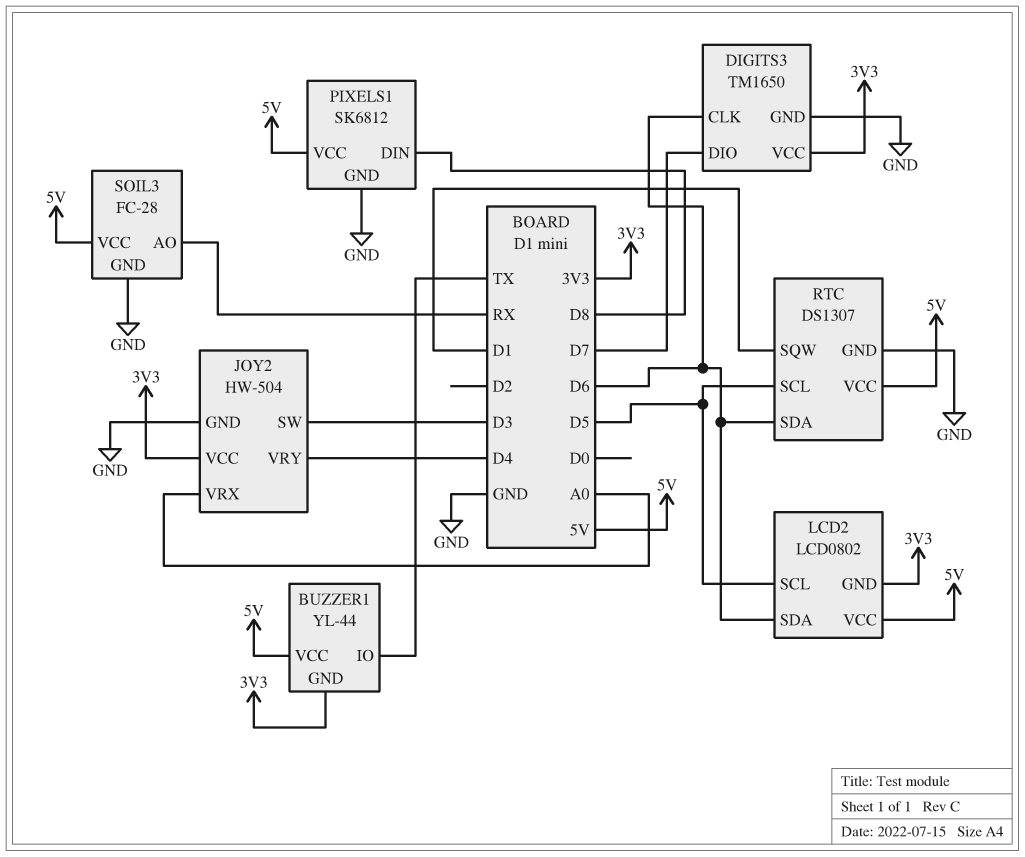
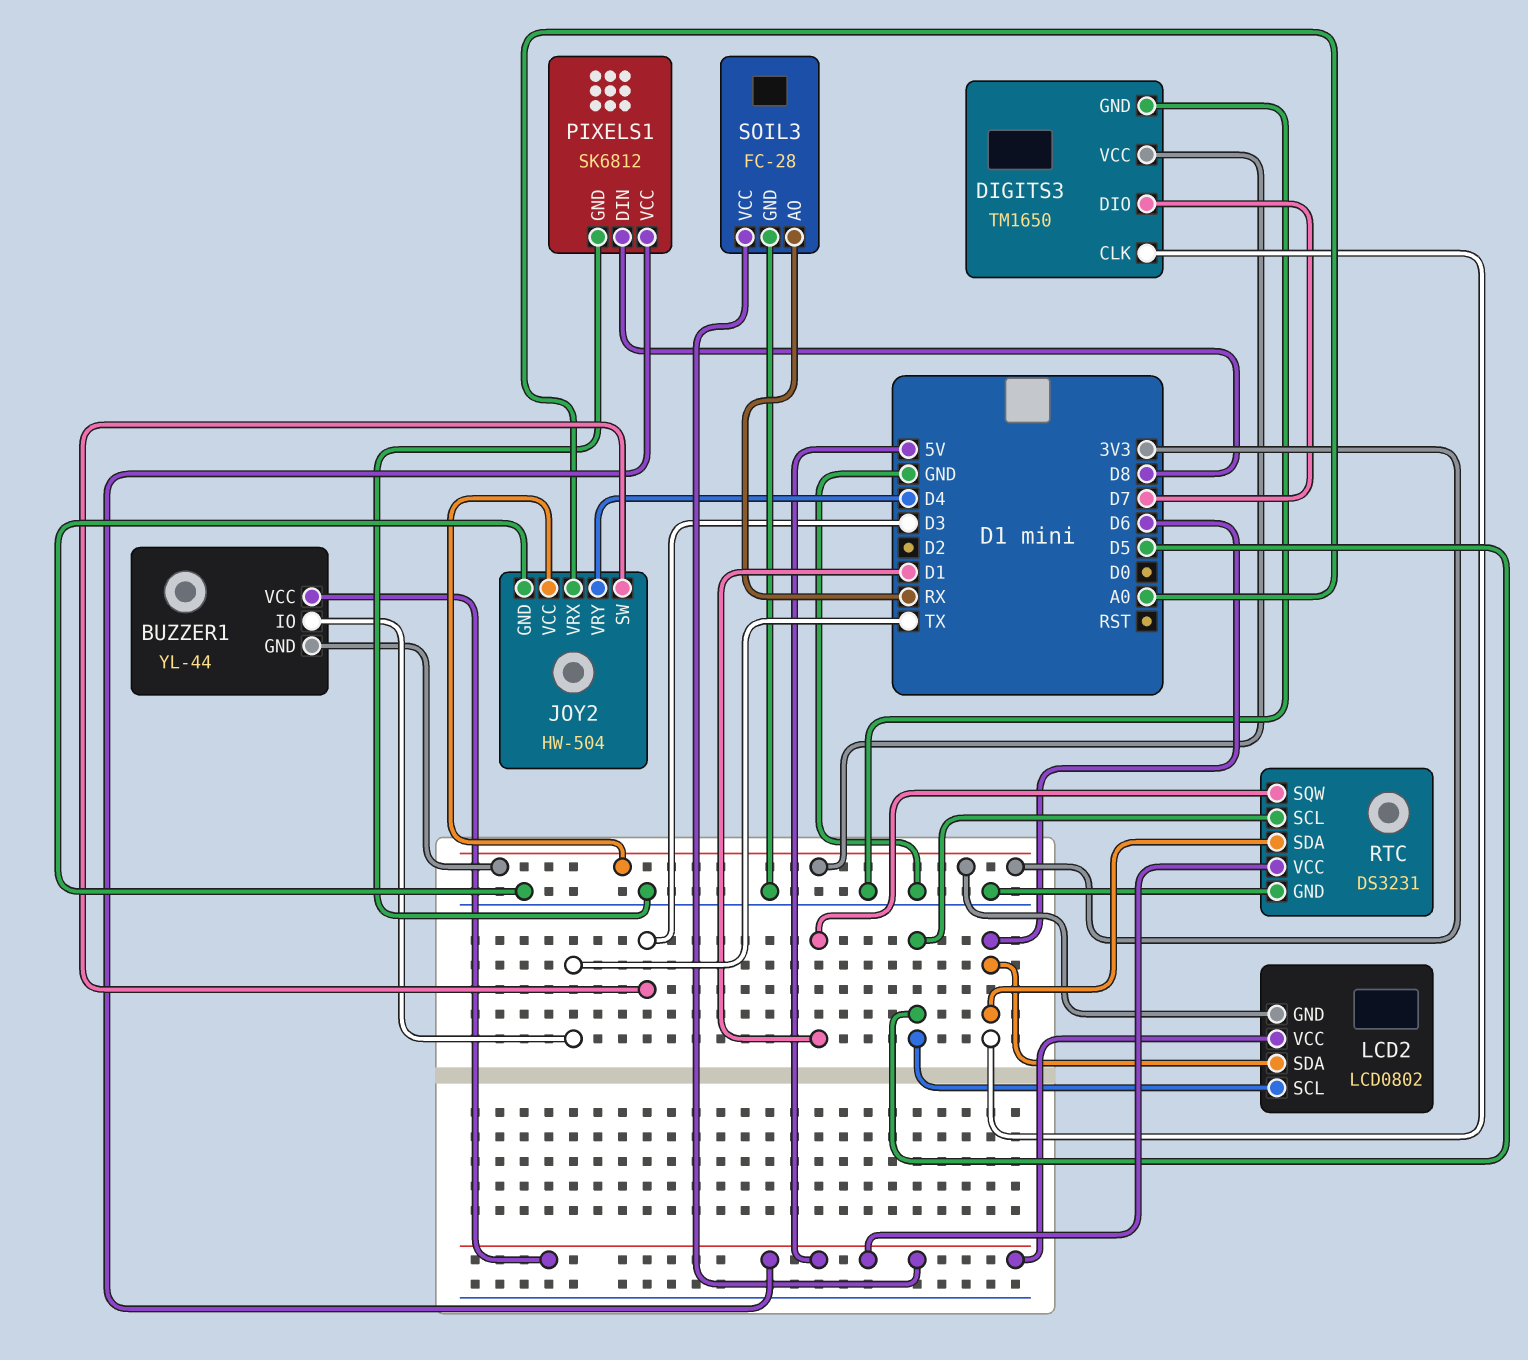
RTC: DS1307 -> DS3231

